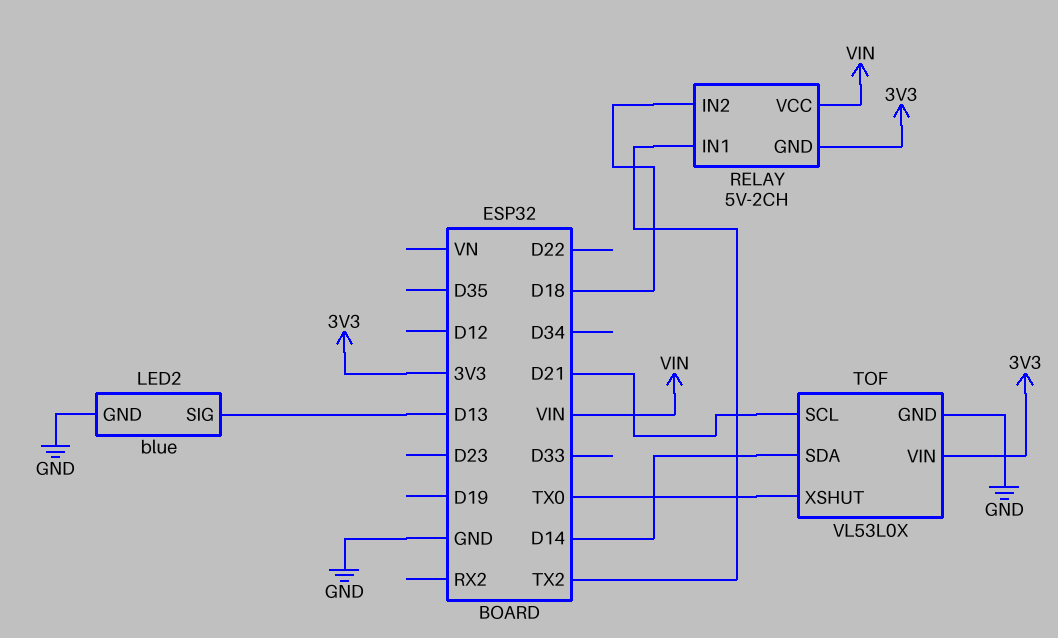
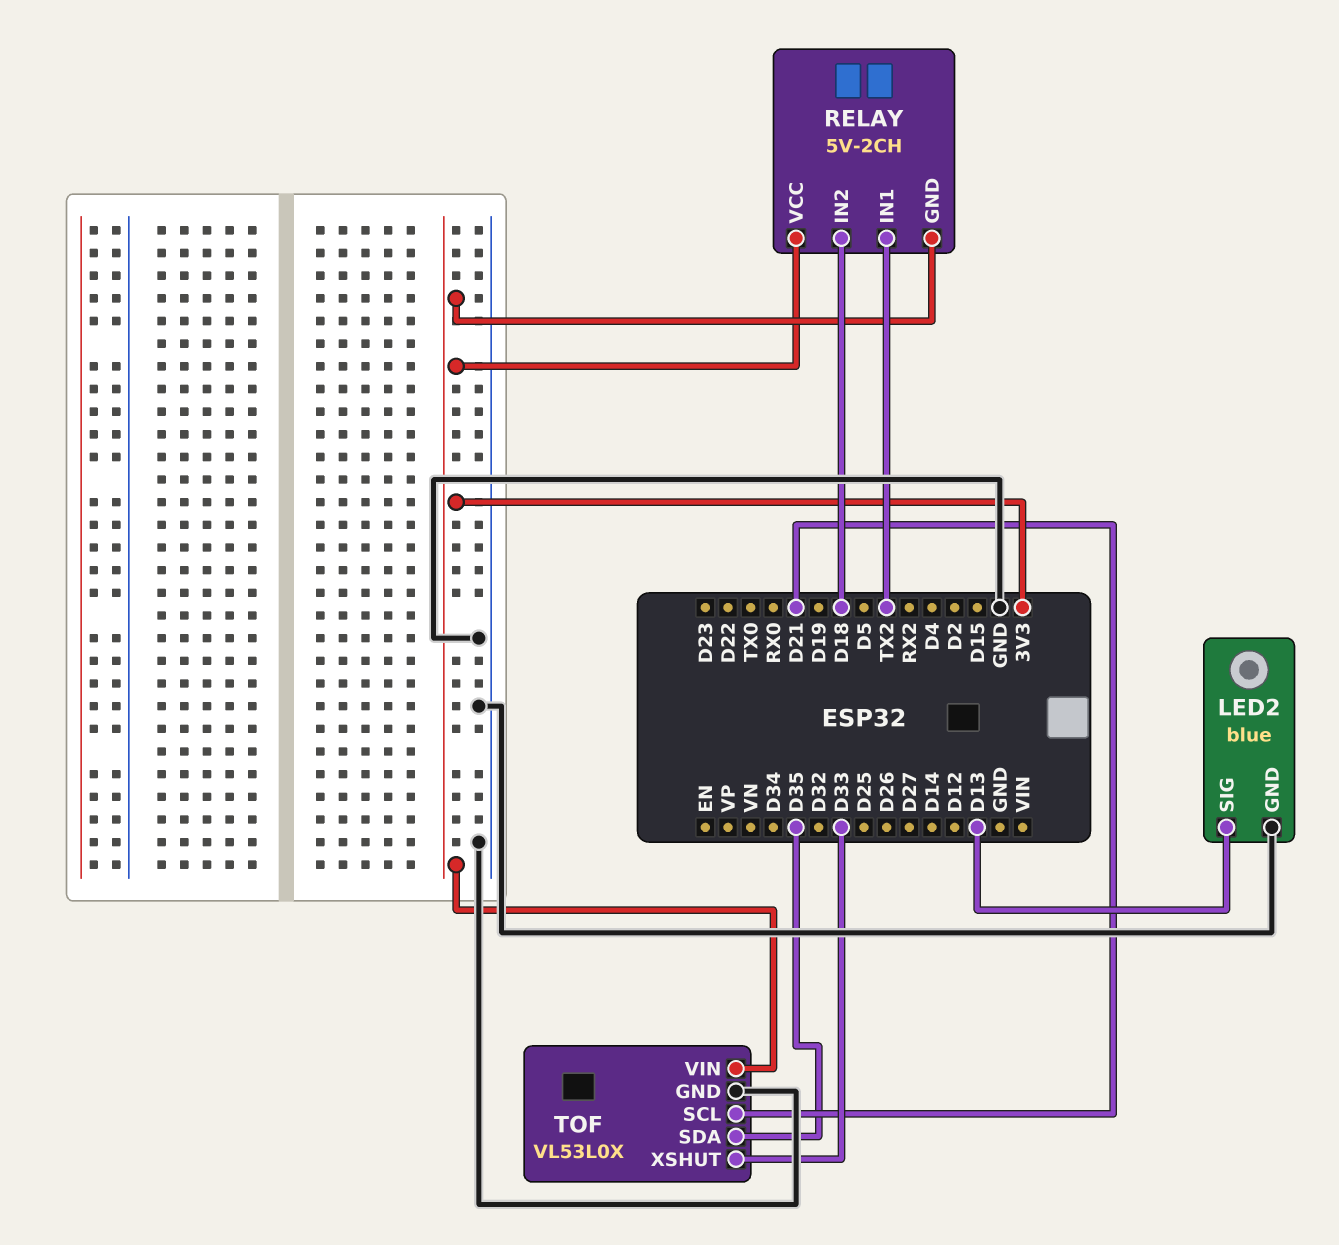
RELAY pin VCC: VIN -> 3V3
TOF pin SDA: D14 -> D35
TOF pin XSHUT: TX0 -> D33

